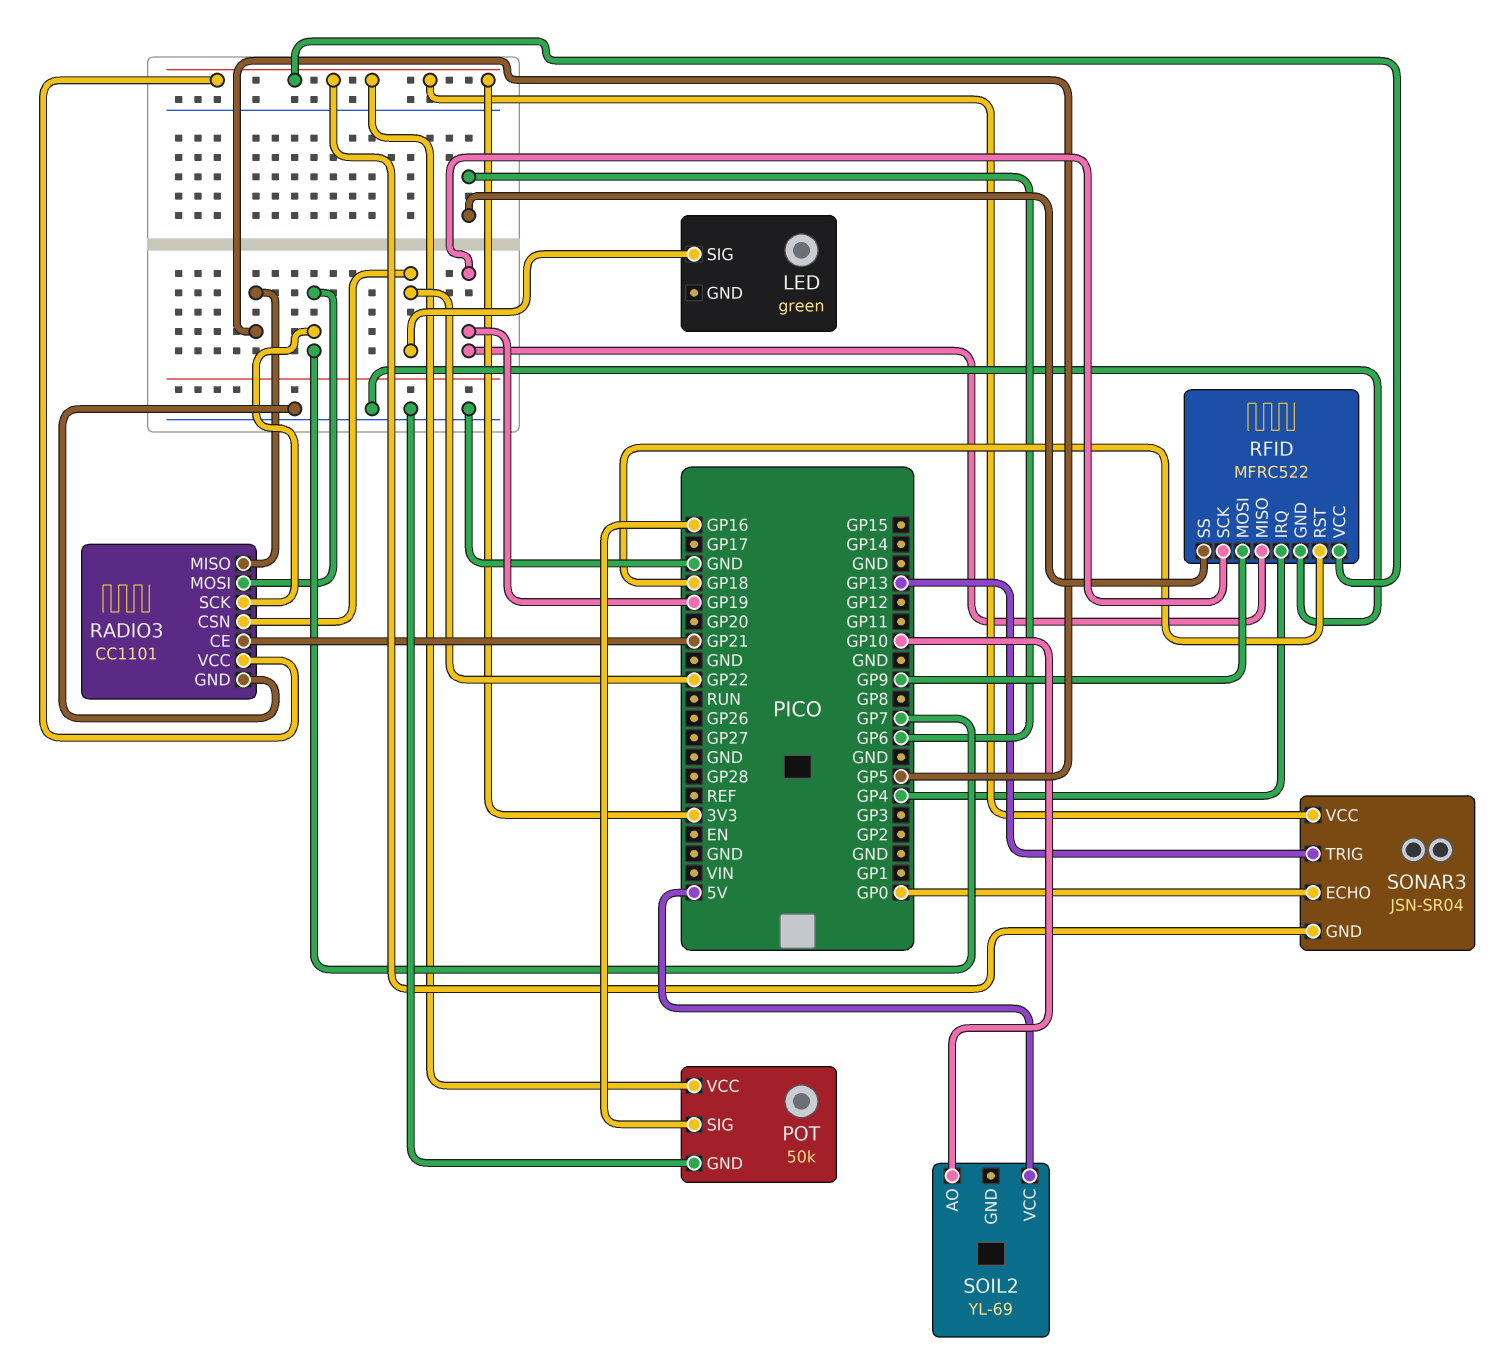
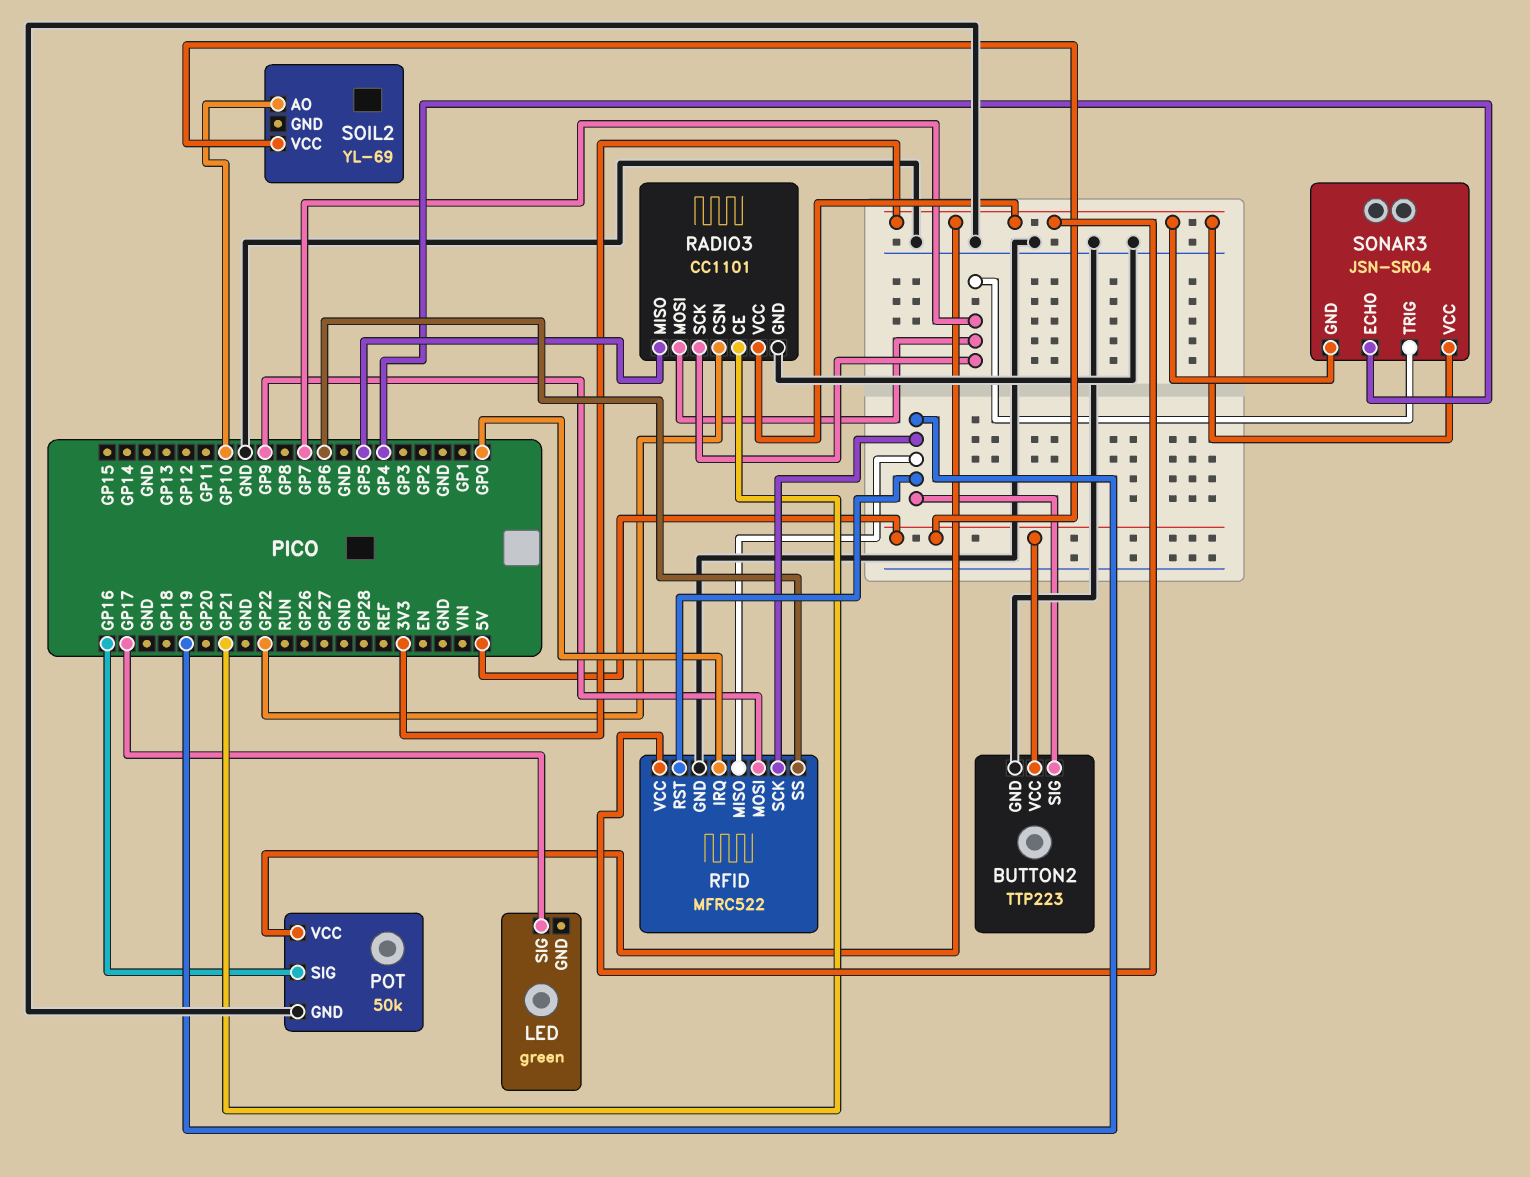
BUTTON2: none -> TTP223
BUTTON2 pin GND: none -> GND
BUTTON2 pin SIG: none -> GP19
BUTTON2 pin VCC: none -> 5V
LED pin SIG: GP22 -> GP17
RFID pin IRQ: GP4 -> GP0
RFID pin RST: GP18 -> GP19
SONAR3 pin ECHO: GP0 -> GP4
SONAR3 pin TRIG: GP13 -> GP7

